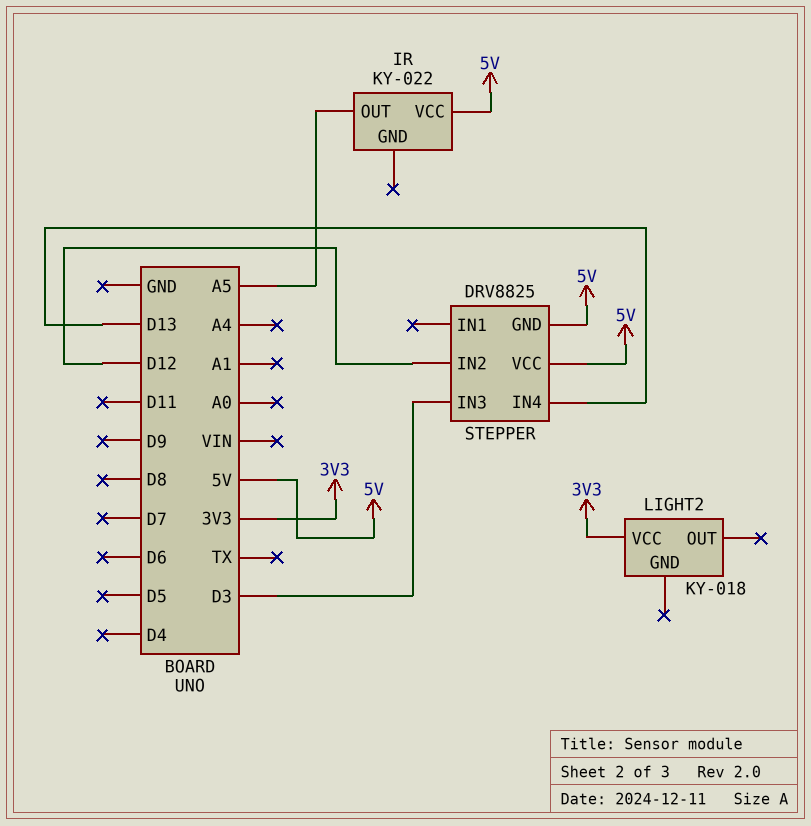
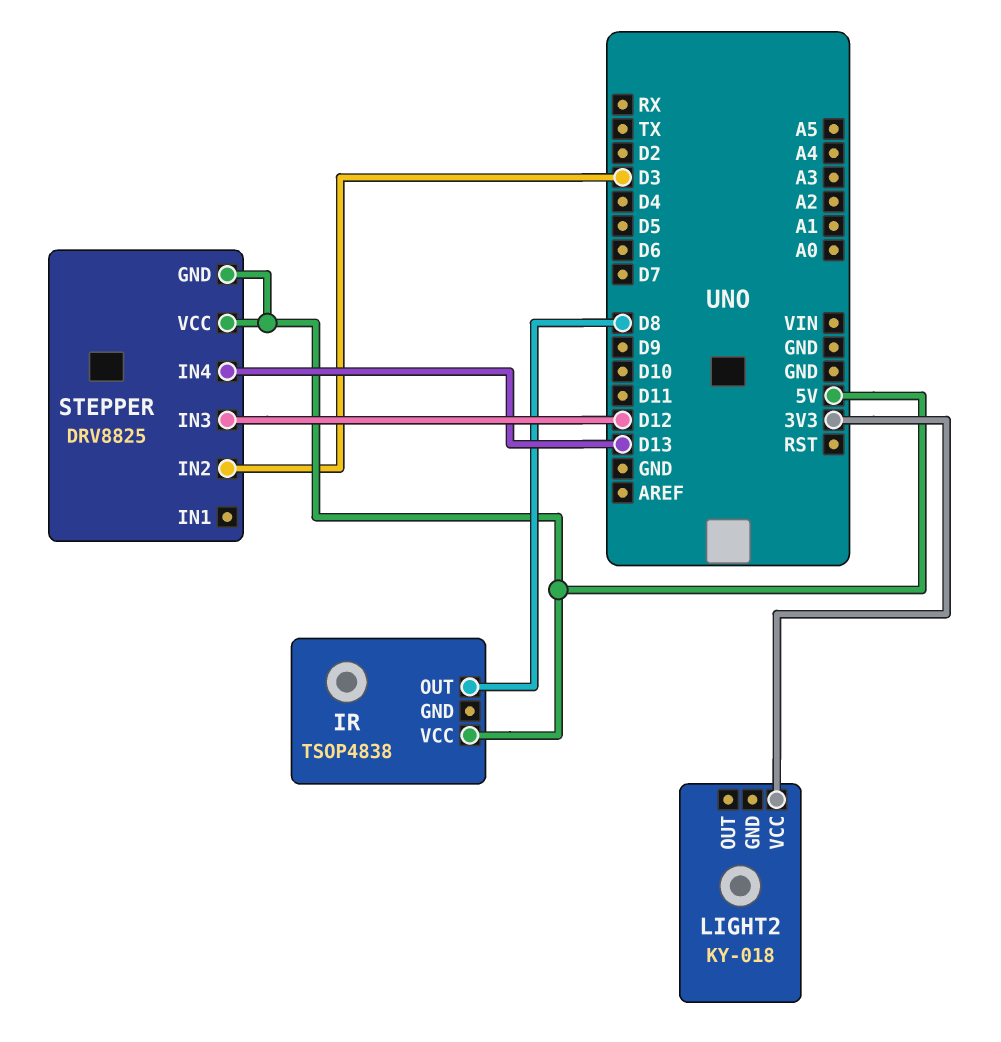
IR: KY-022 -> TSOP4838
IR pin OUT: A5 -> D8
STEPPER pin IN2: D12 -> D3
STEPPER pin IN3: D3 -> D12

